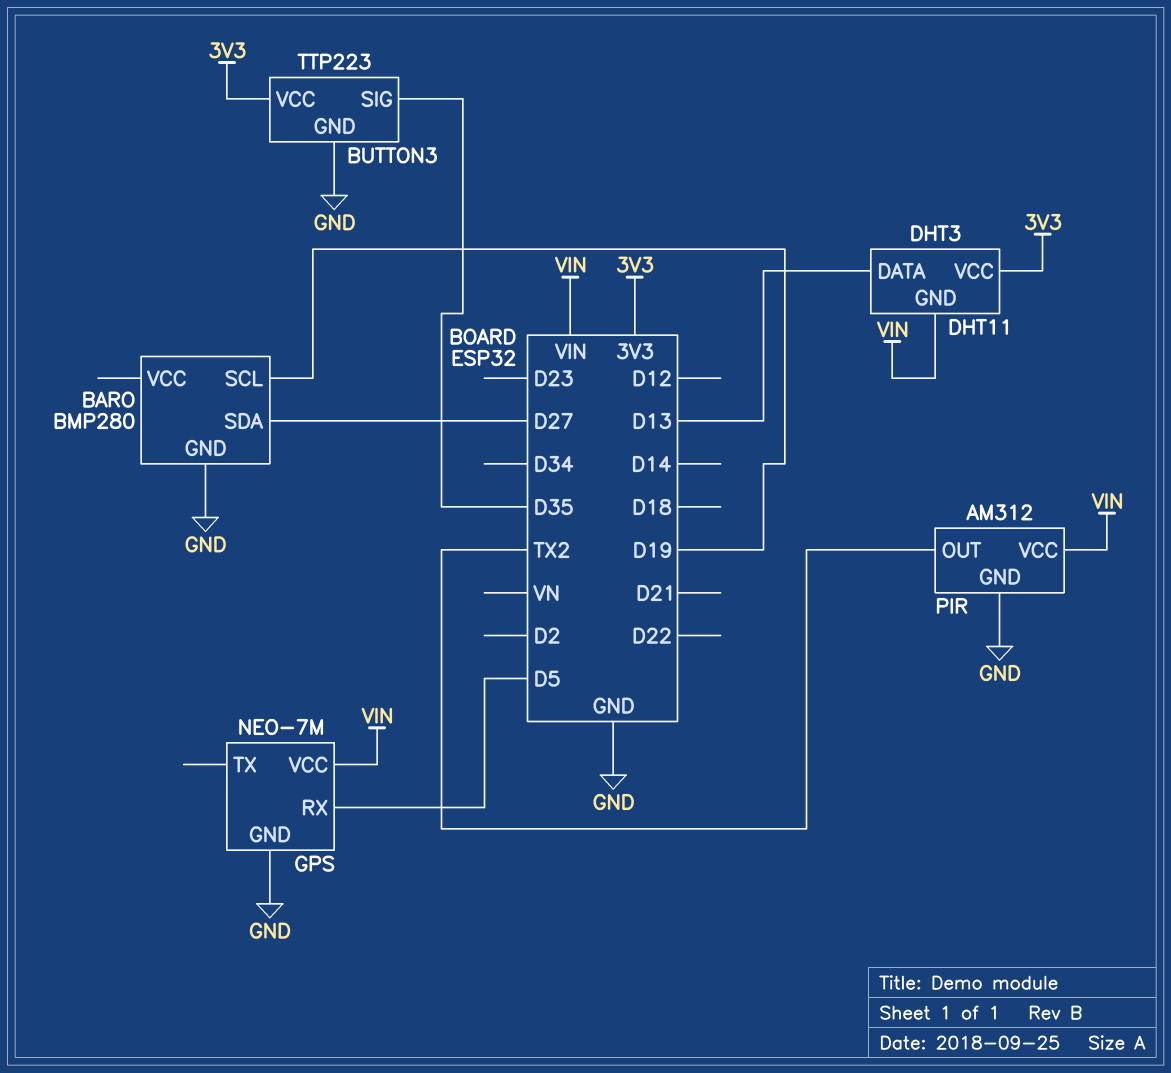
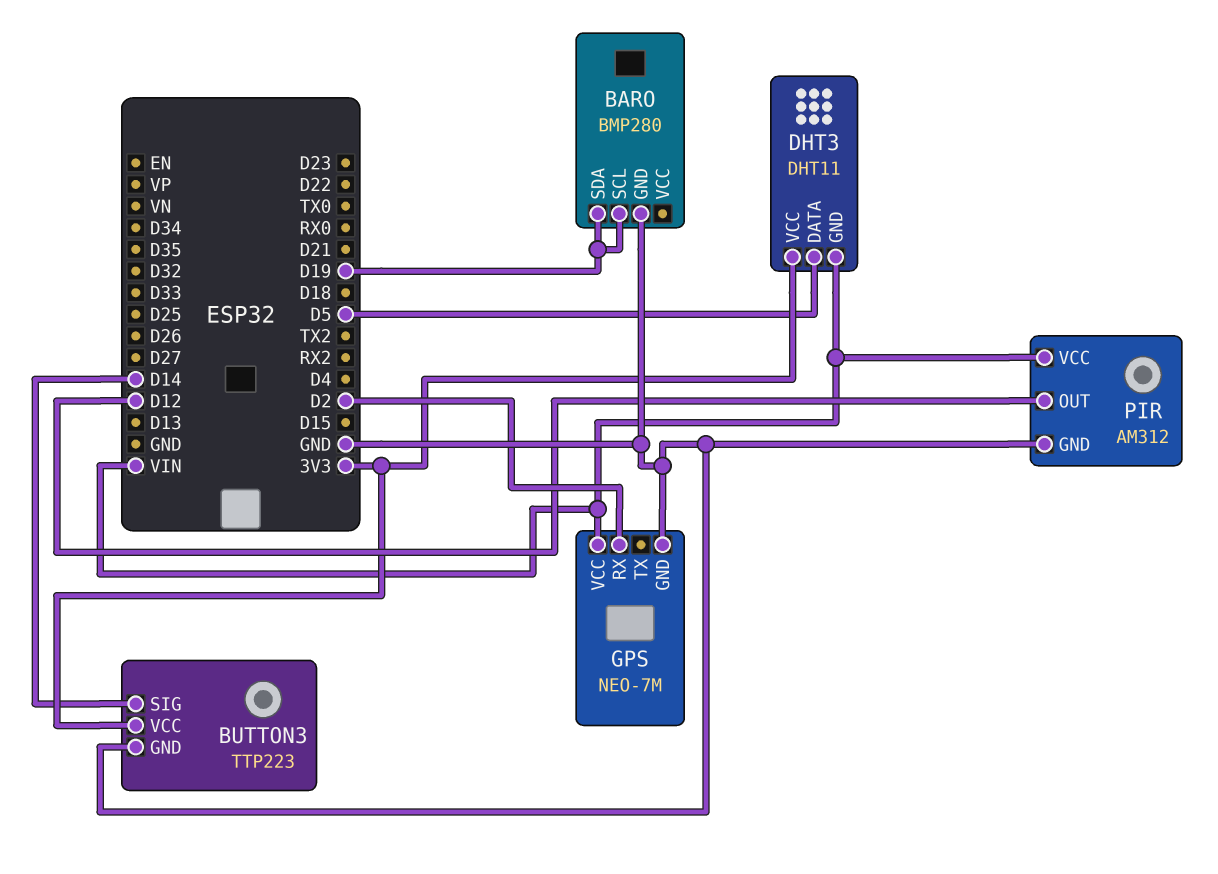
BARO pin SDA: D27 -> D19
BUTTON3 pin SIG: D35 -> D14
DHT3 pin DATA: D13 -> D5
GPS pin RX: D5 -> D2
PIR pin OUT: TX2 -> D12

